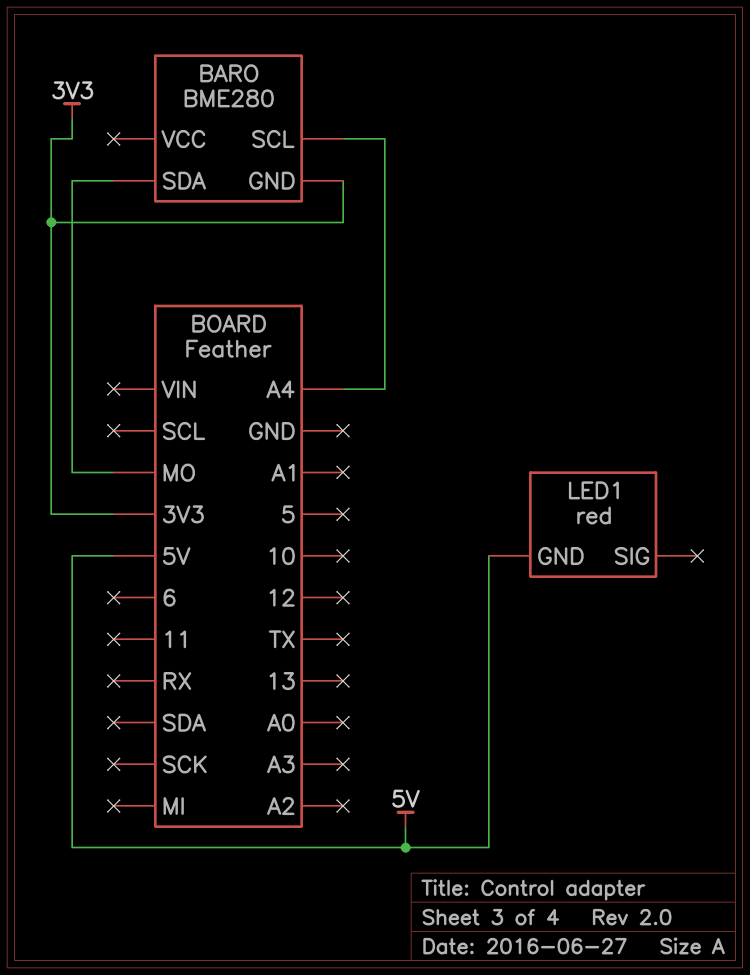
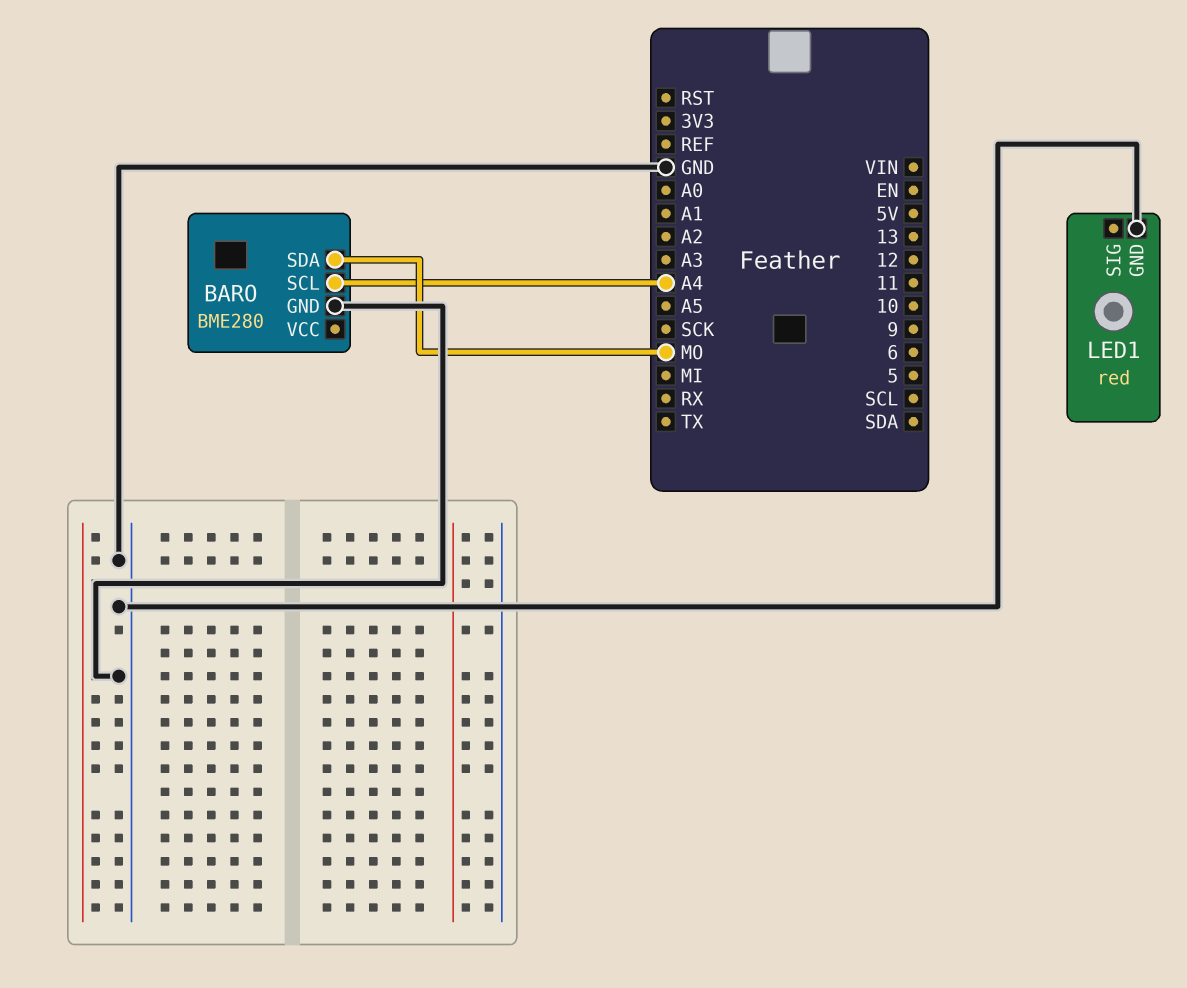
BARO pin GND: 3V3 -> GND
LED1 pin GND: 5V -> GND

